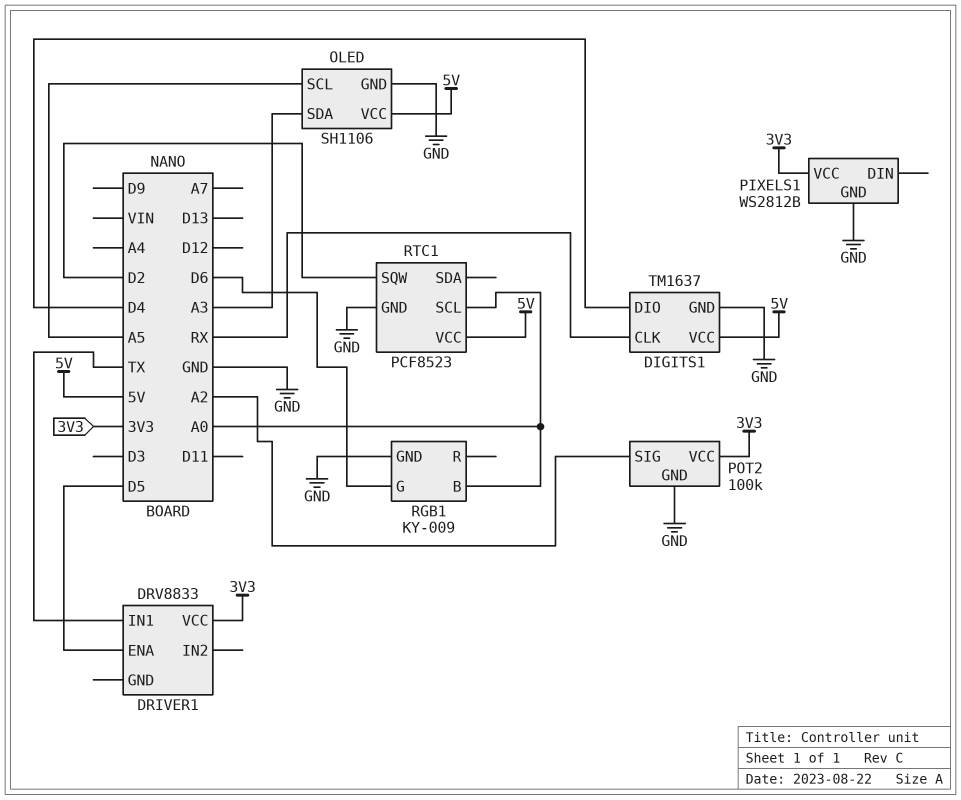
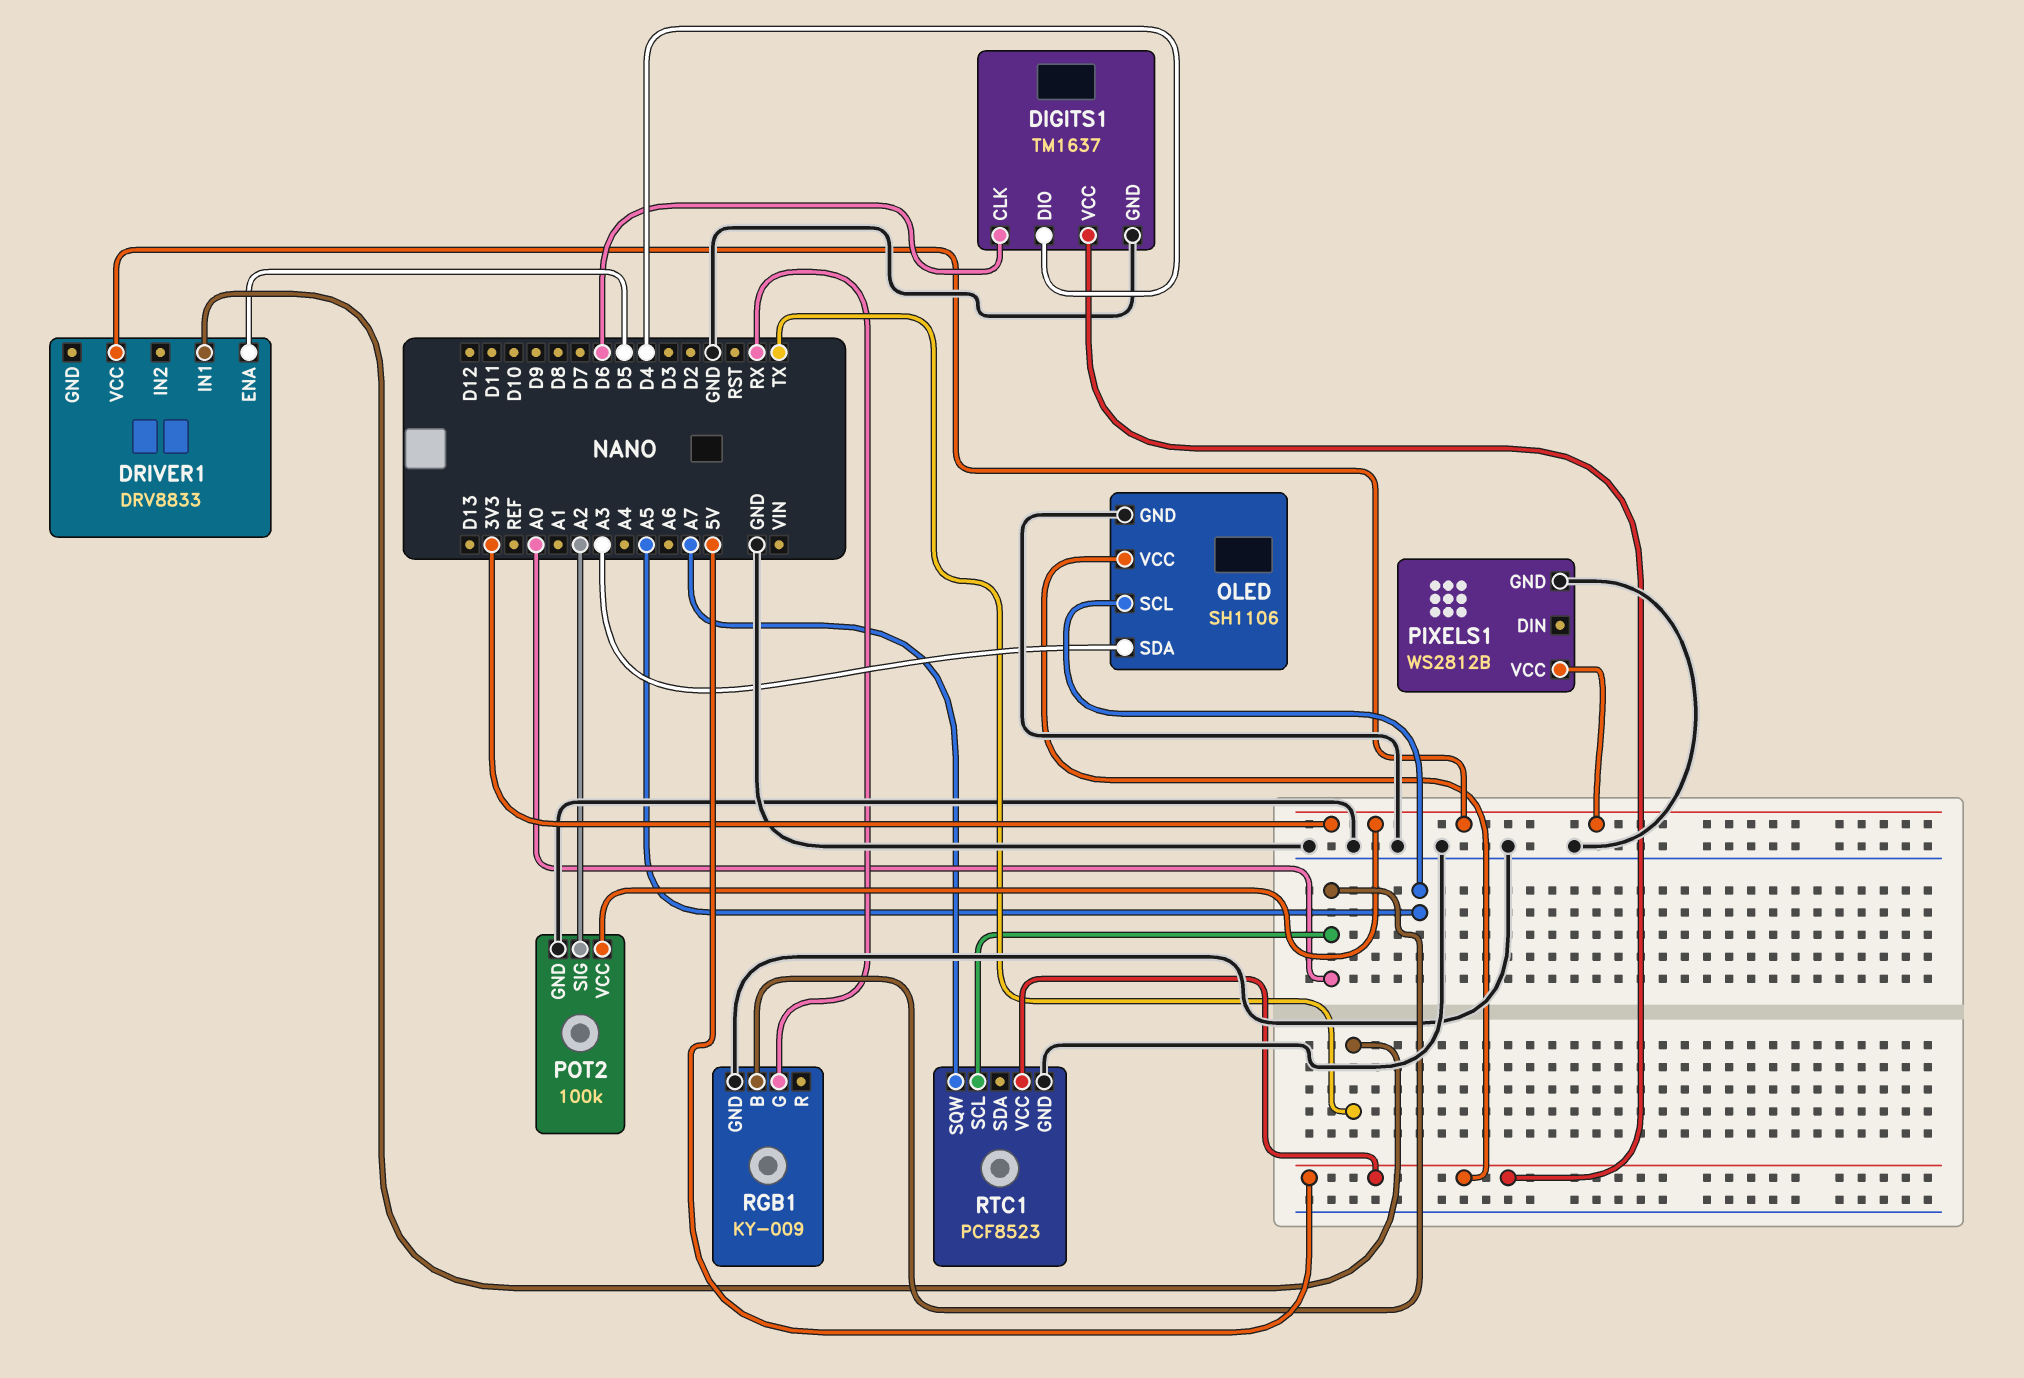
DIGITS1 pin CLK: RX -> D6
RGB1 pin G: D6 -> RX
RTC1 pin SQW: D2 -> A7

